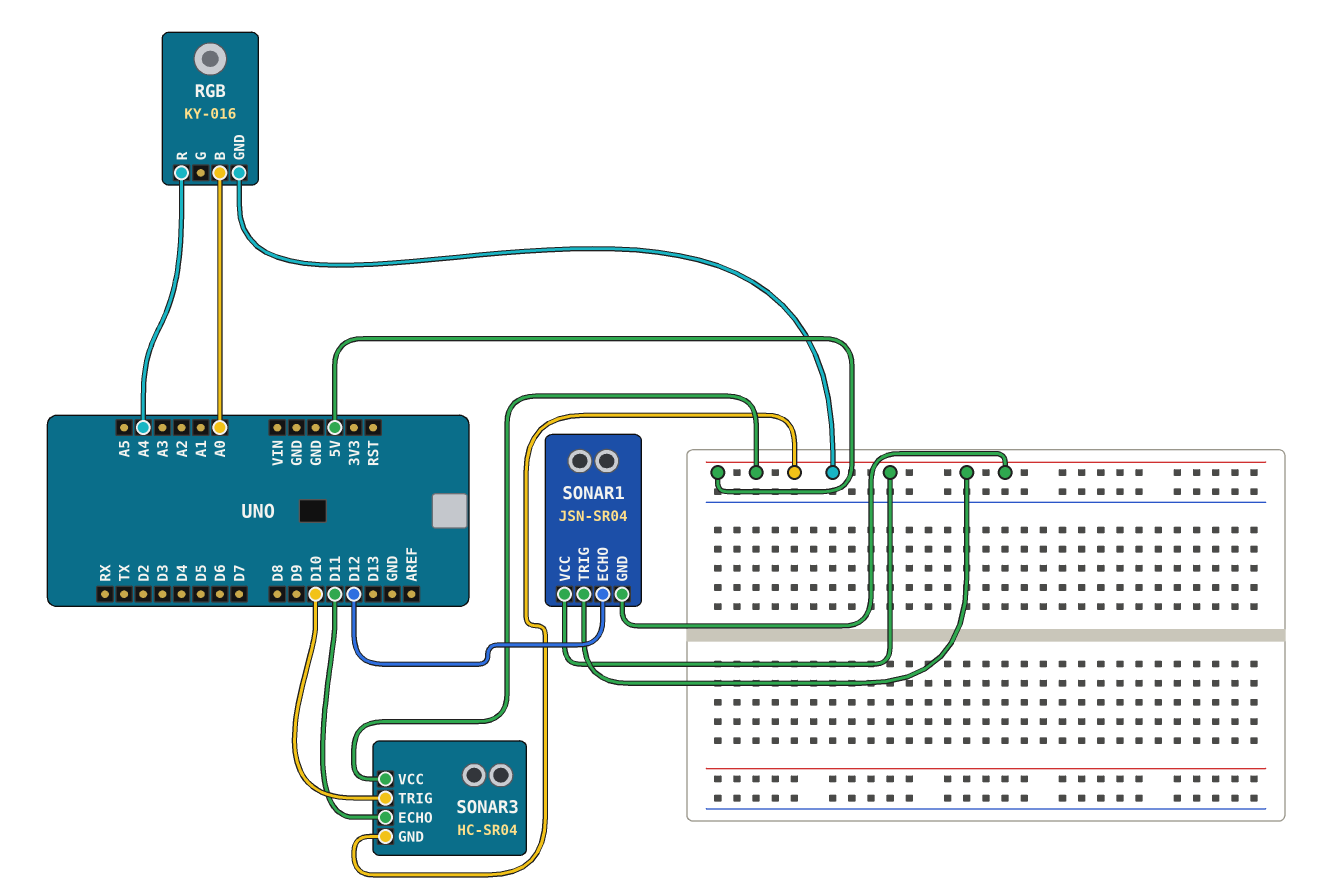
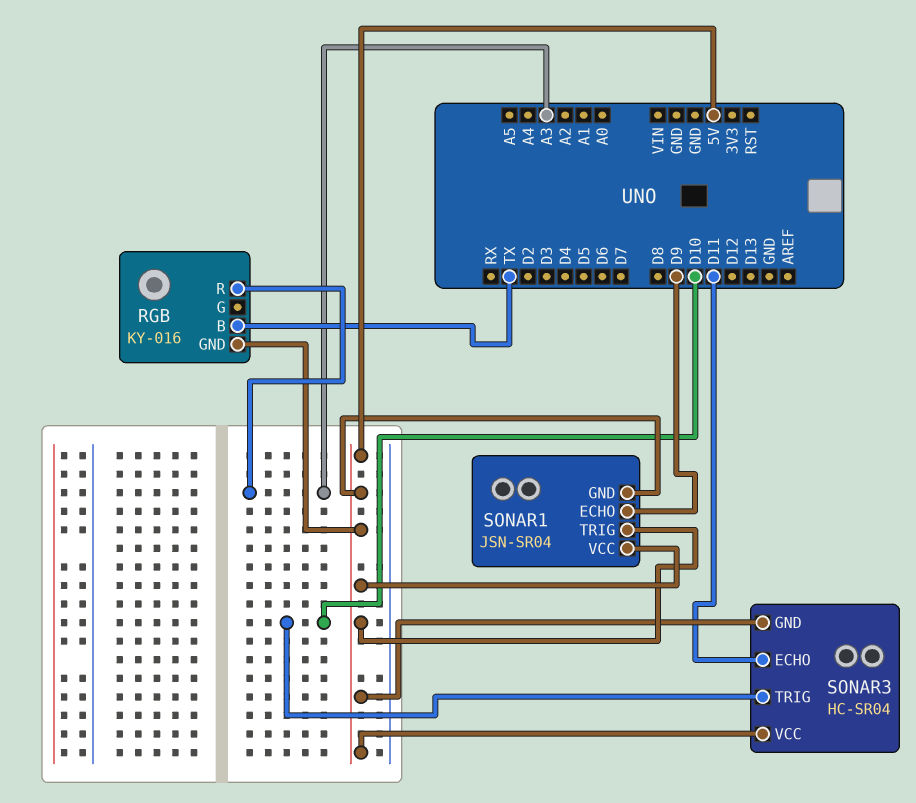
RGB pin B: A0 -> TX
RGB pin R: A4 -> A3
SONAR1 pin ECHO: D12 -> D9

